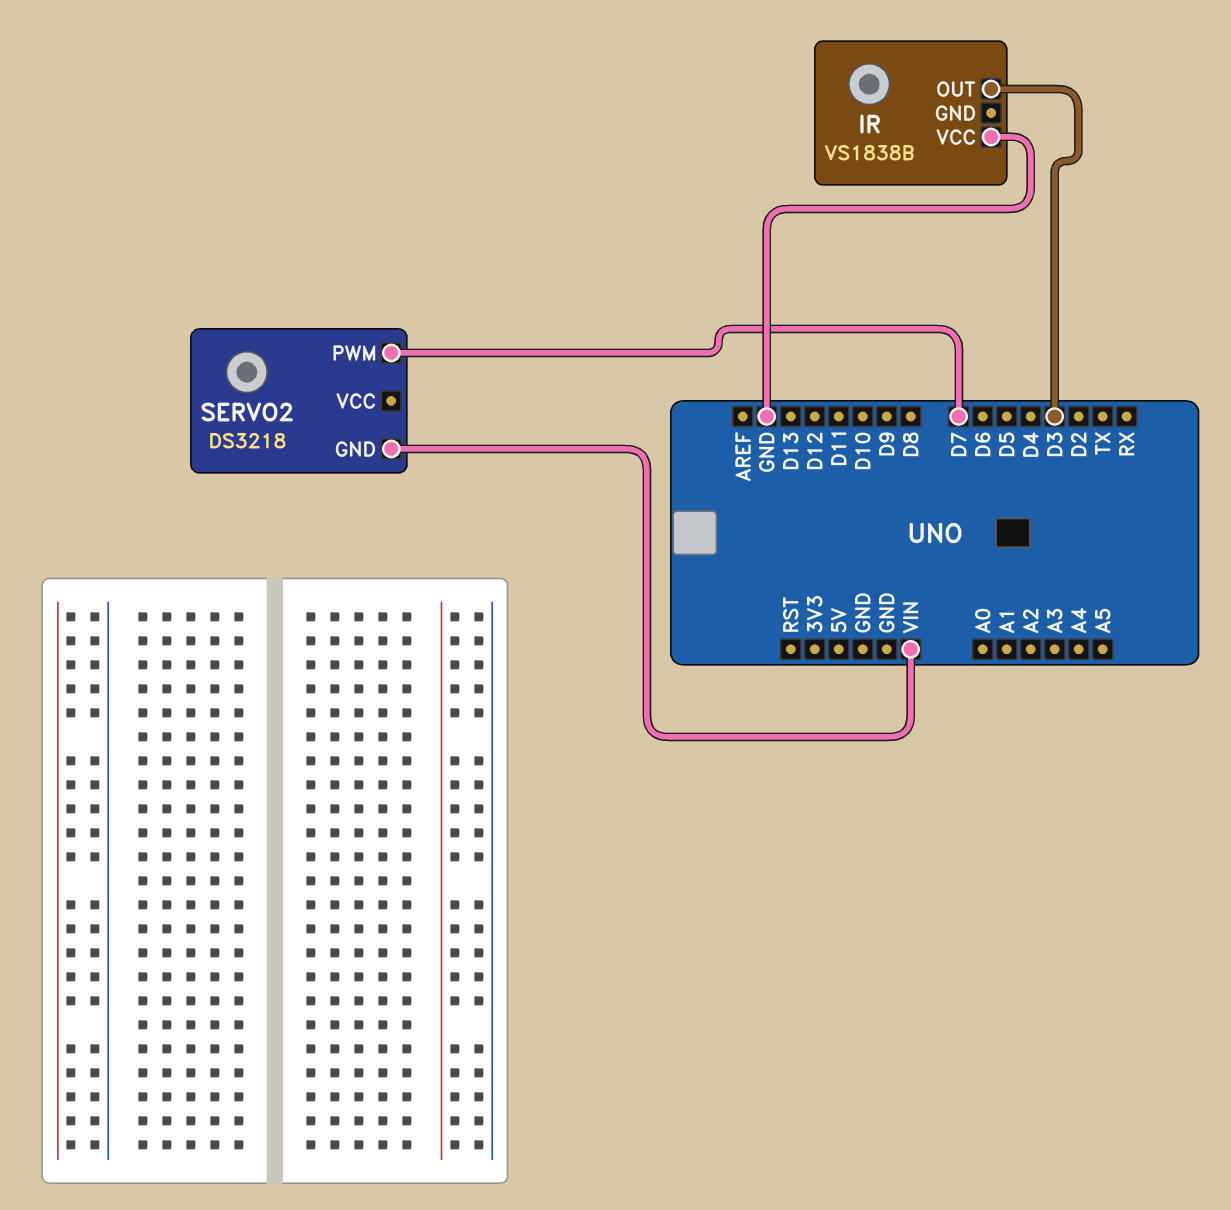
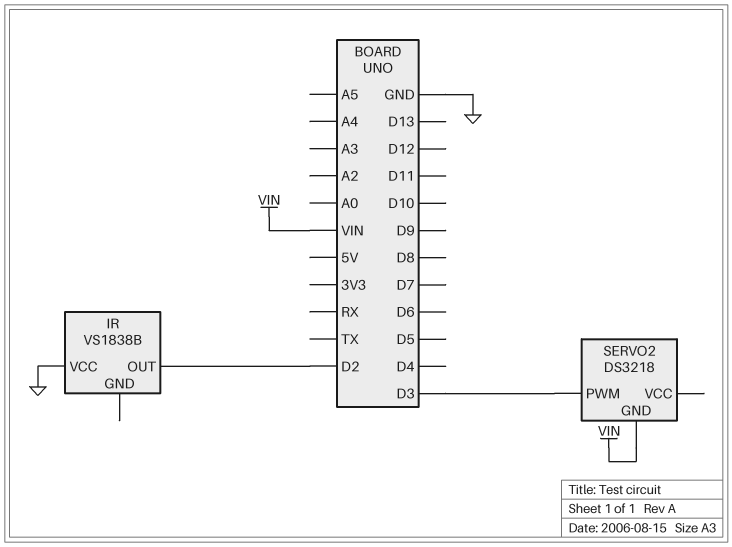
IR pin OUT: D3 -> D2
SERVO2 pin PWM: D7 -> D3

